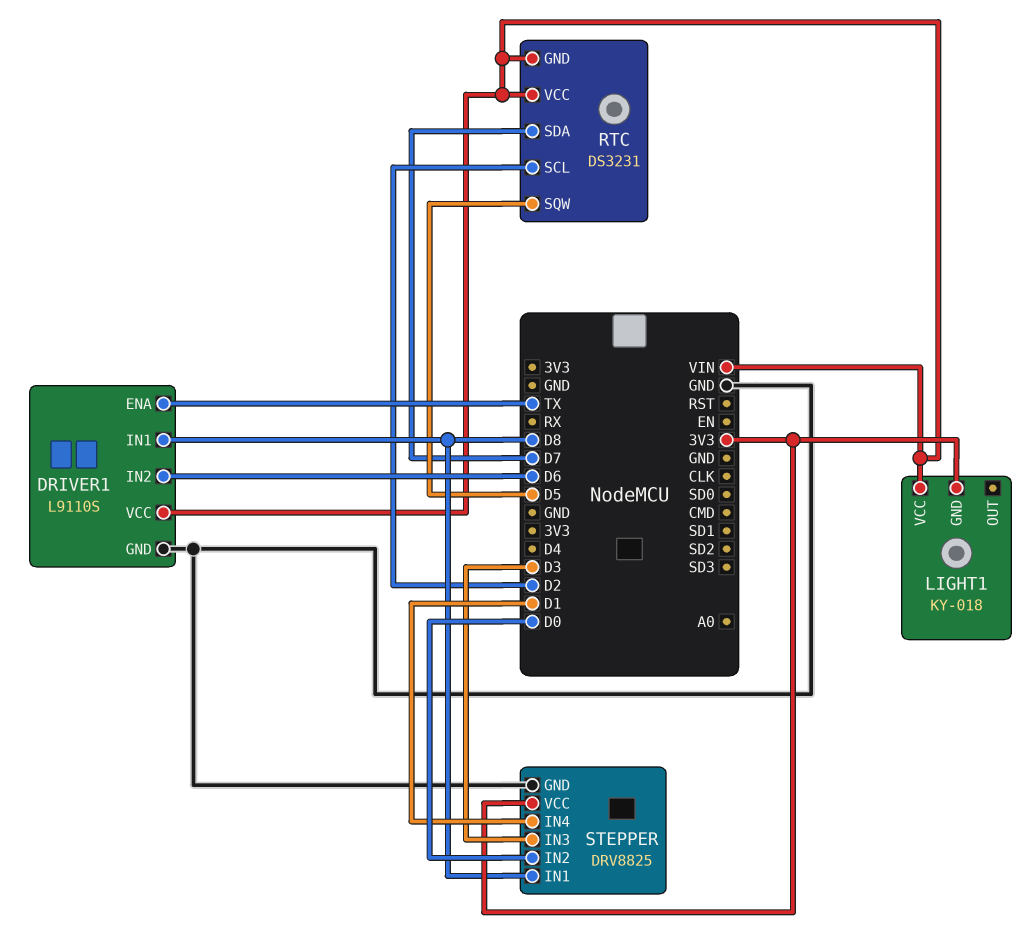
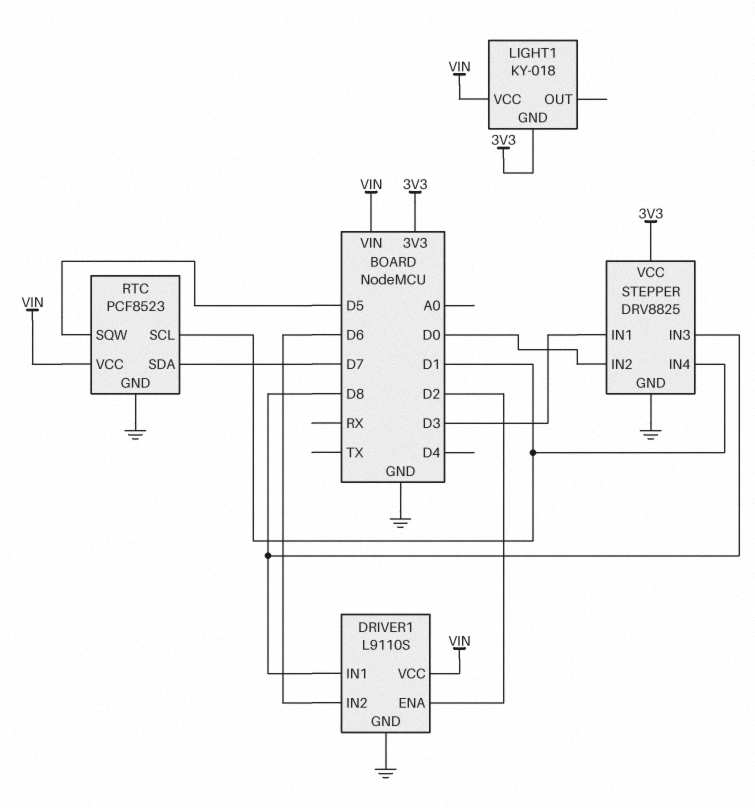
DRIVER1 pin ENA: TX -> D2
RTC: DS3231 -> PCF8523
RTC pin GND: VIN -> GND
RTC pin SCL: D2 -> D1
STEPPER pin IN1: D8 -> D3
STEPPER pin IN3: D3 -> D8

